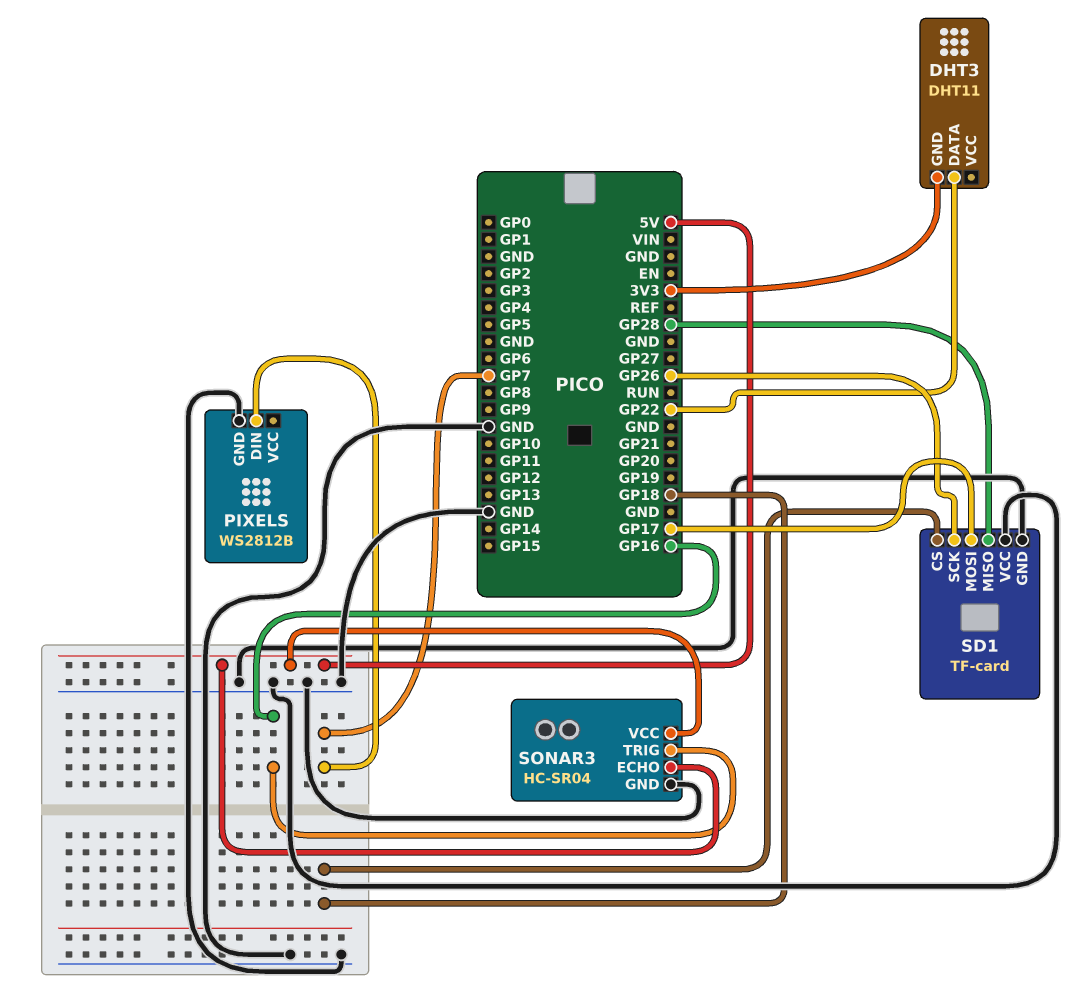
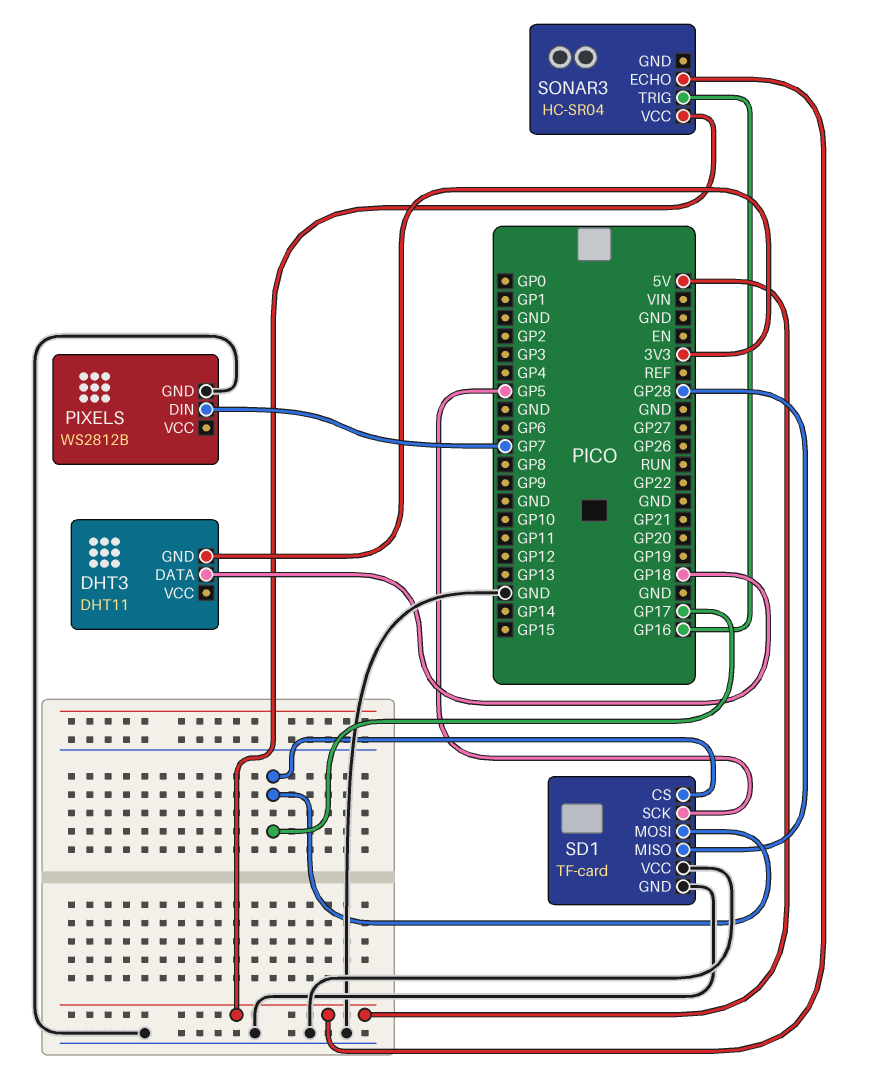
DHT3 pin DATA: GP22 -> GP18
SD1 pin CS: GP18 -> GP17
SD1 pin SCK: GP26 -> GP5
SONAR3 pin GND: GND -> none

